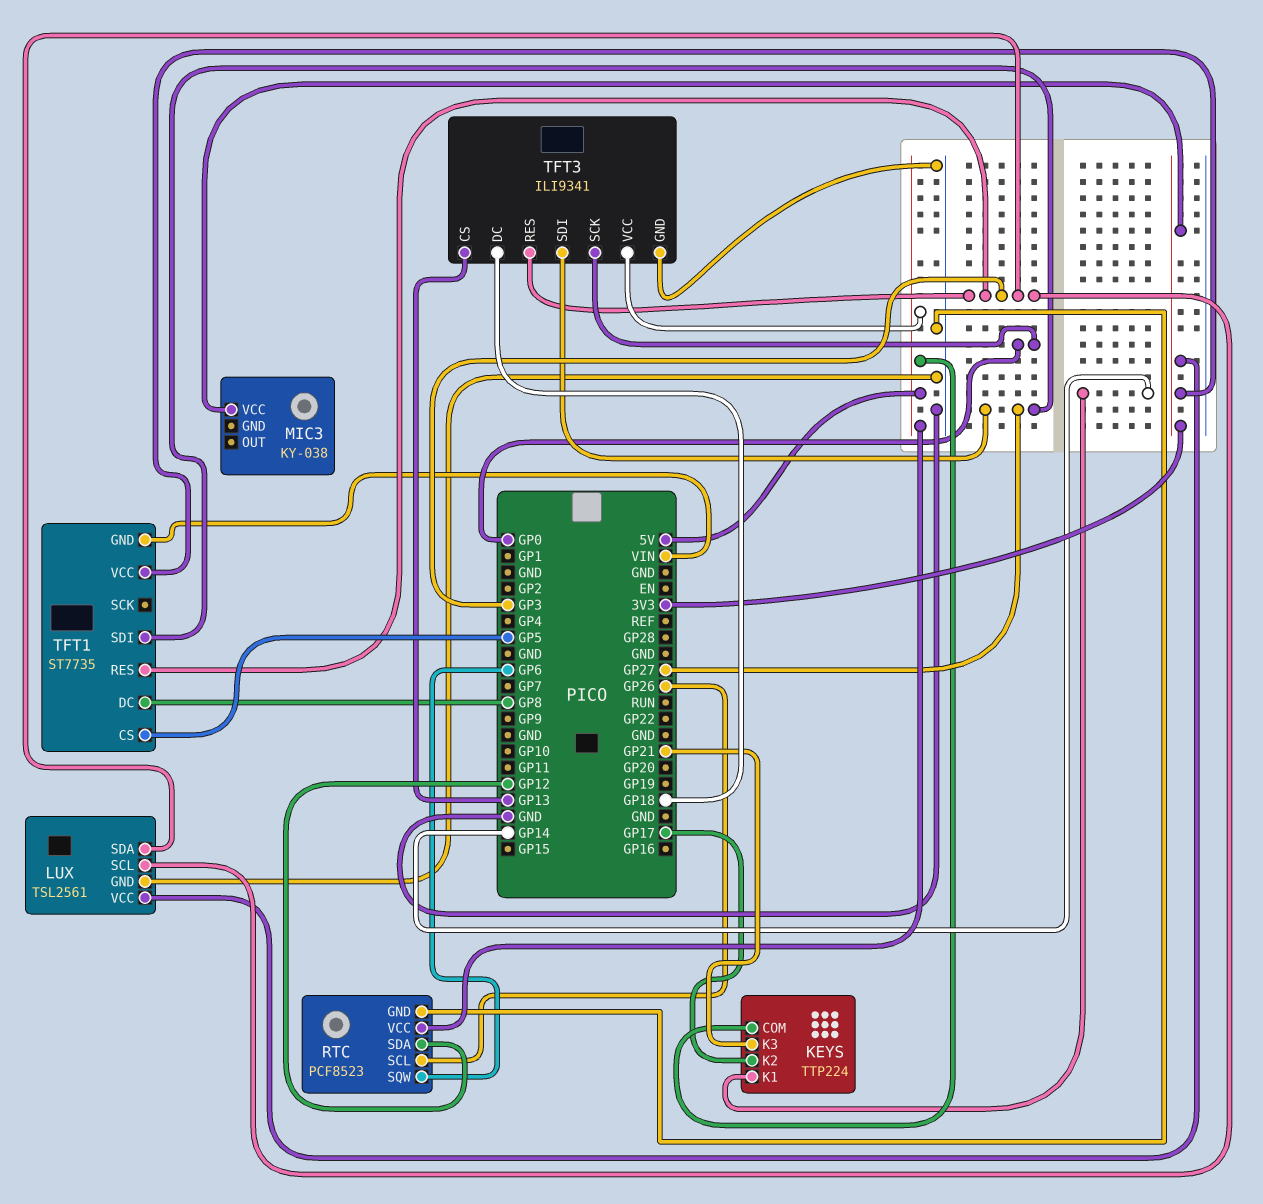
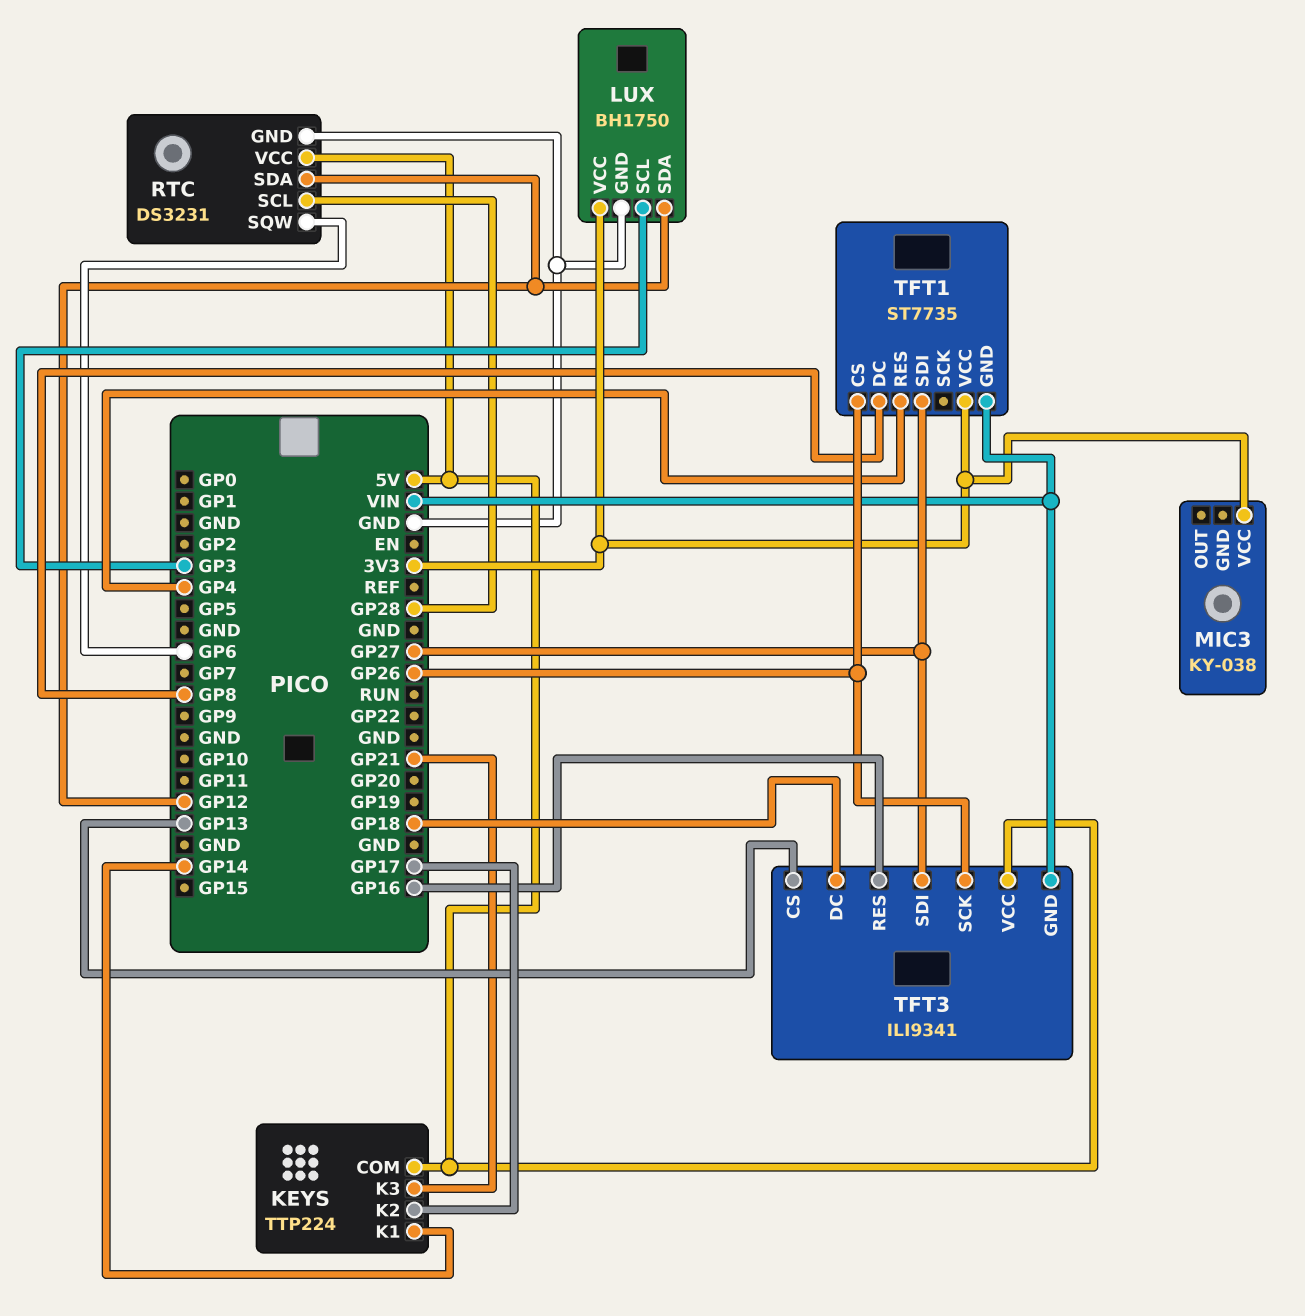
LUX: TSL2561 -> BH1750
LUX pin SDA: GP3 -> GP12
RTC: PCF8523 -> DS3231
RTC pin SCL: GP26 -> GP28
TFT1 pin CS: GP5 -> GP26
TFT1 pin RES: GP3 -> GP4
TFT3 pin GND: GND -> VIN
TFT3 pin RES: GP3 -> GP16
TFT3 pin SCK: GP0 -> GP26

